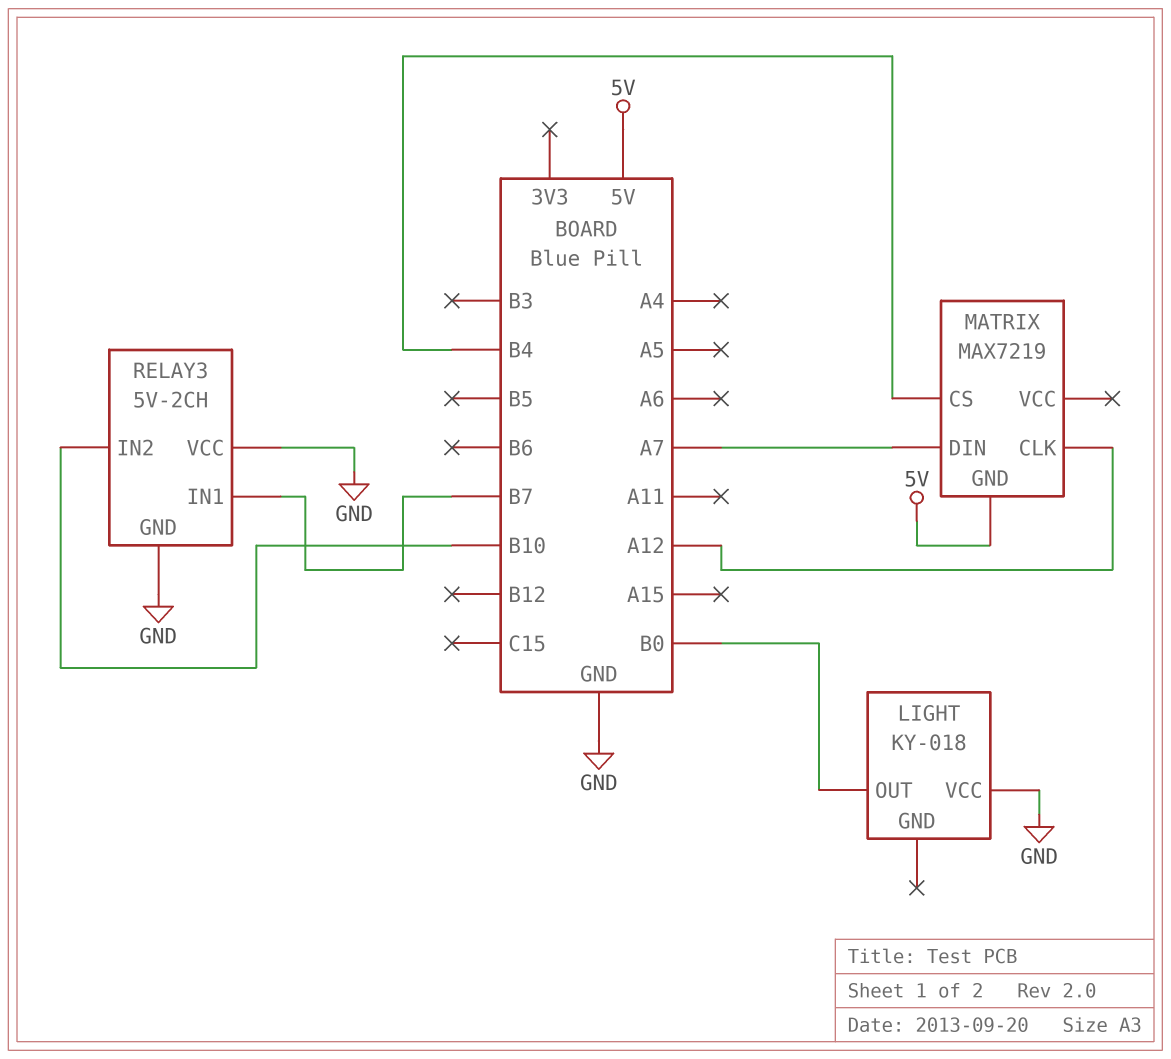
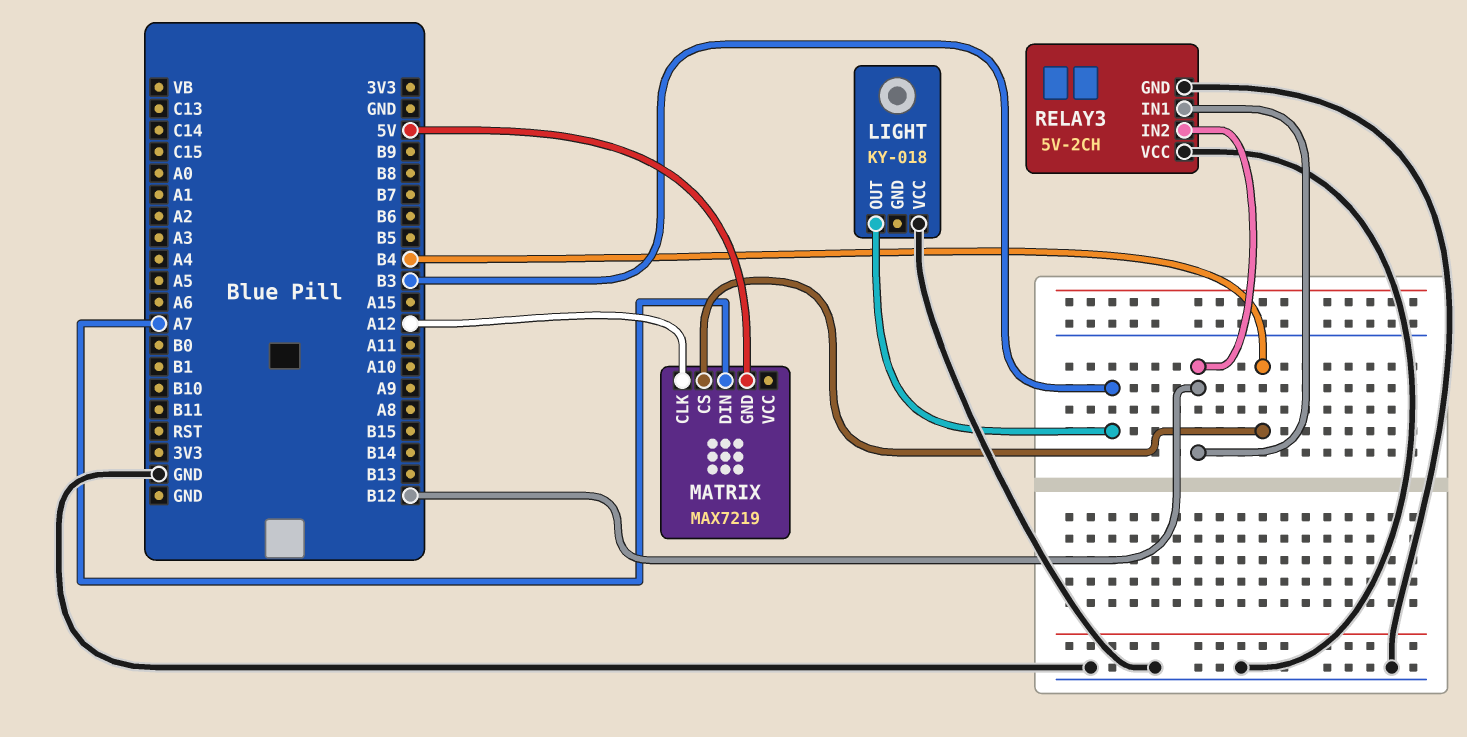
LIGHT pin OUT: B0 -> B3
RELAY3 pin IN1: B7 -> B12
RELAY3 pin IN2: B10 -> B12

